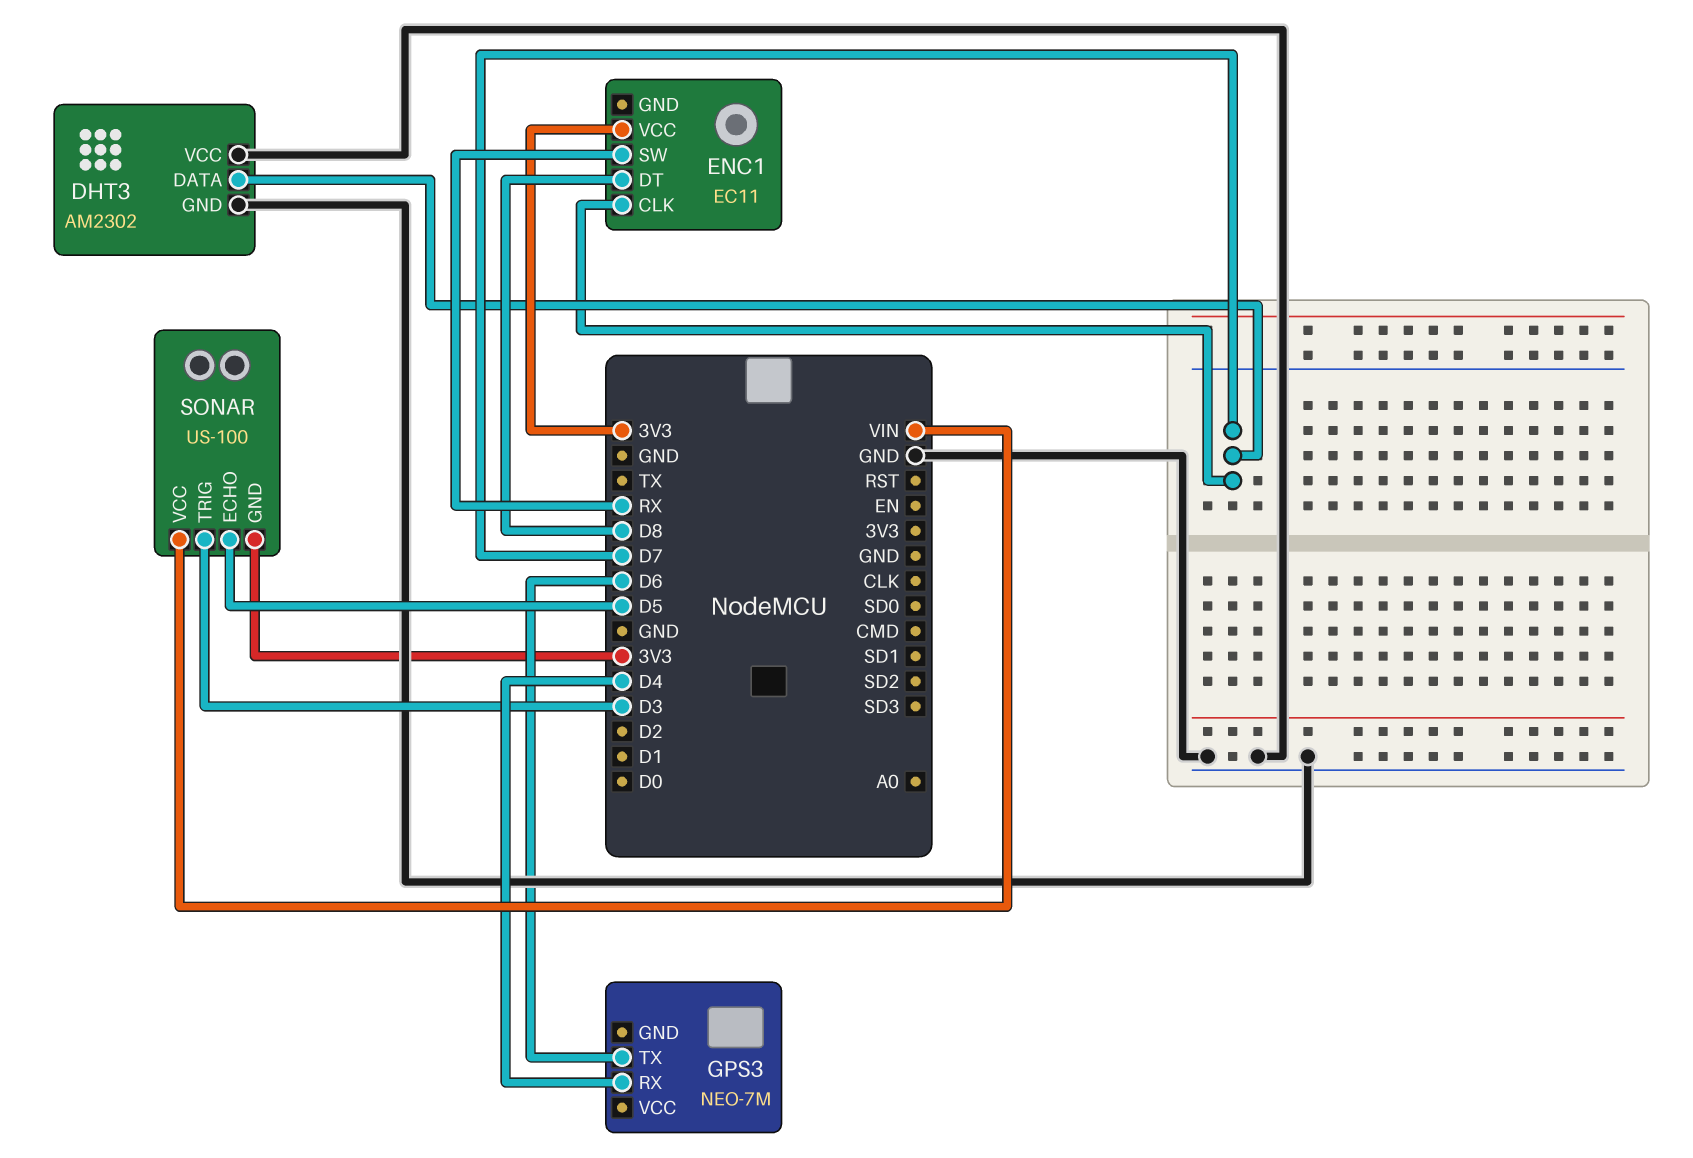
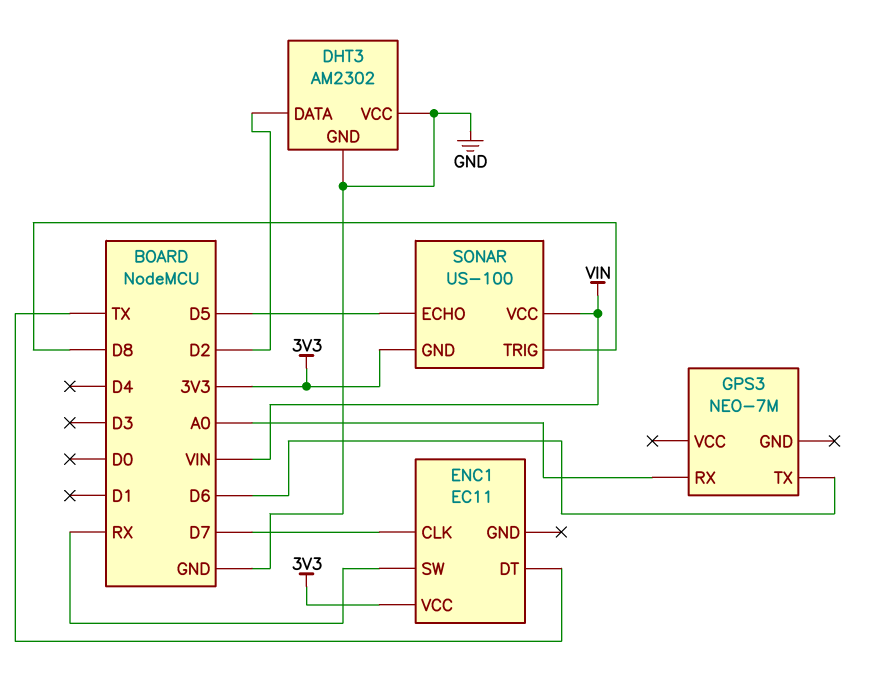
DHT3 pin DATA: D7 -> D2
ENC1 pin DT: D8 -> TX
GPS3 pin RX: D4 -> A0
SONAR pin TRIG: D3 -> D8

